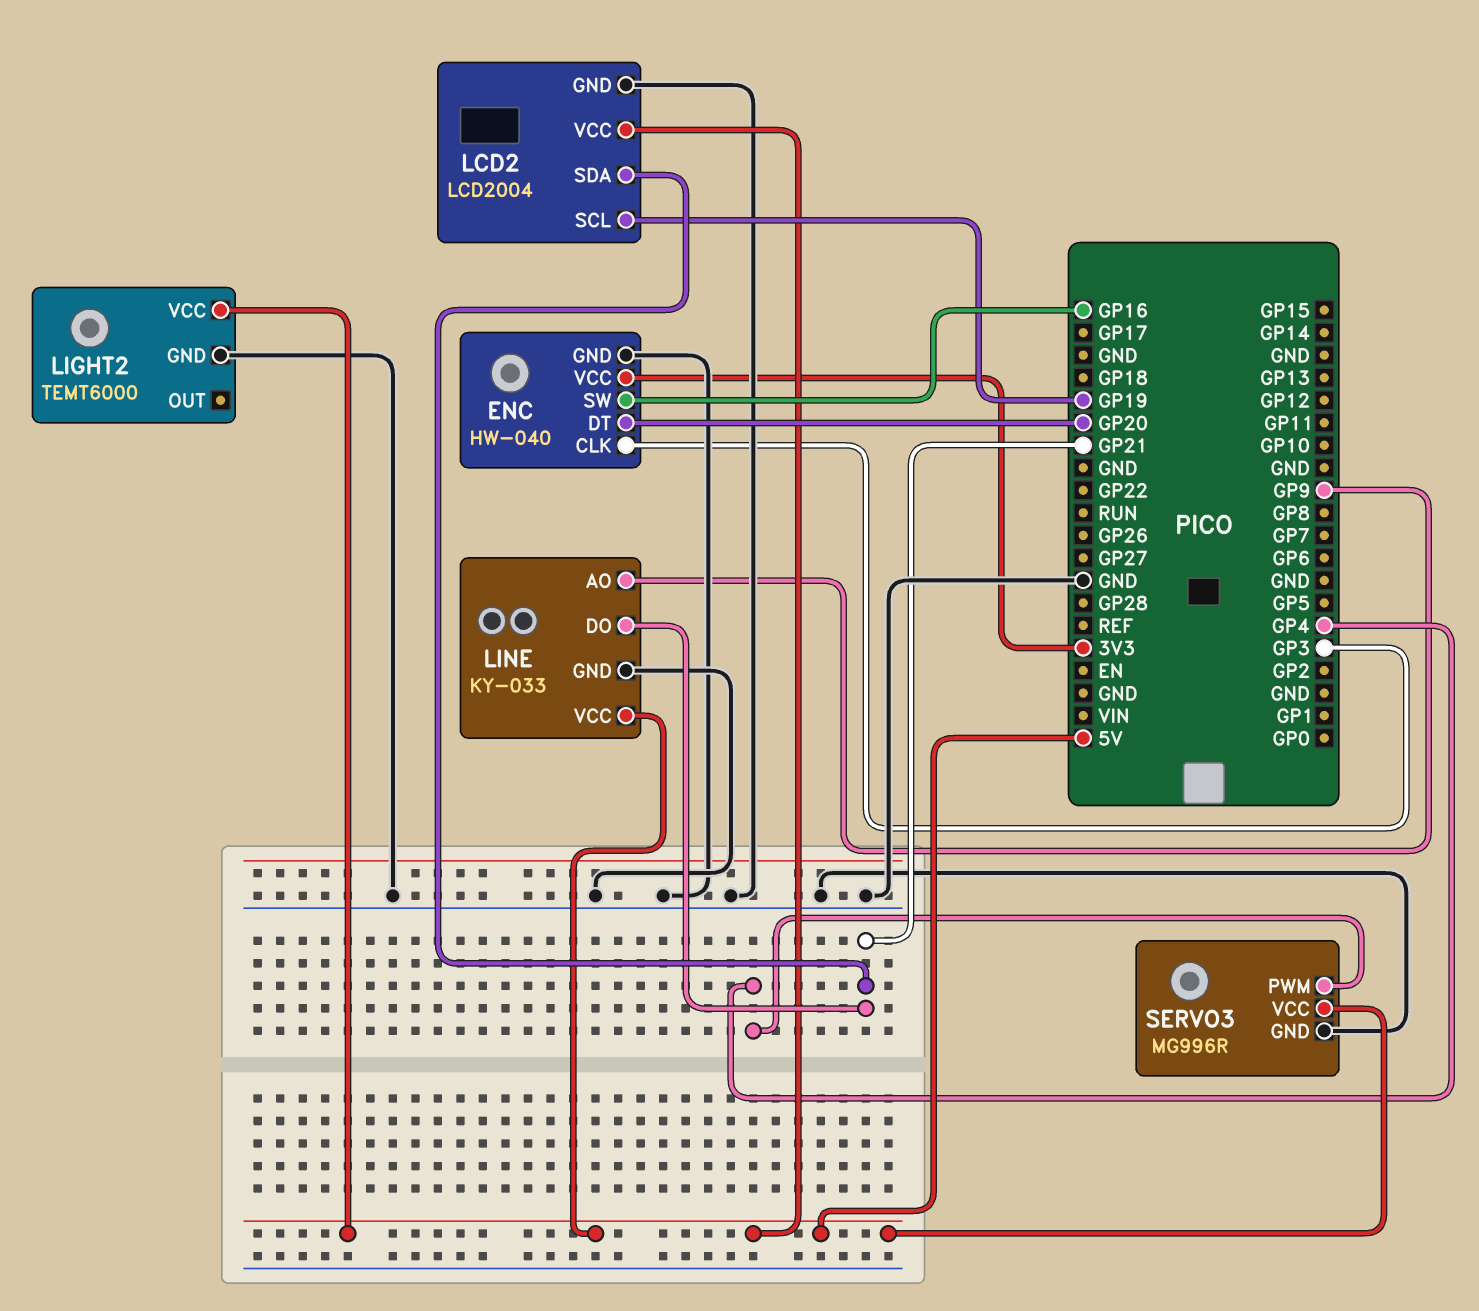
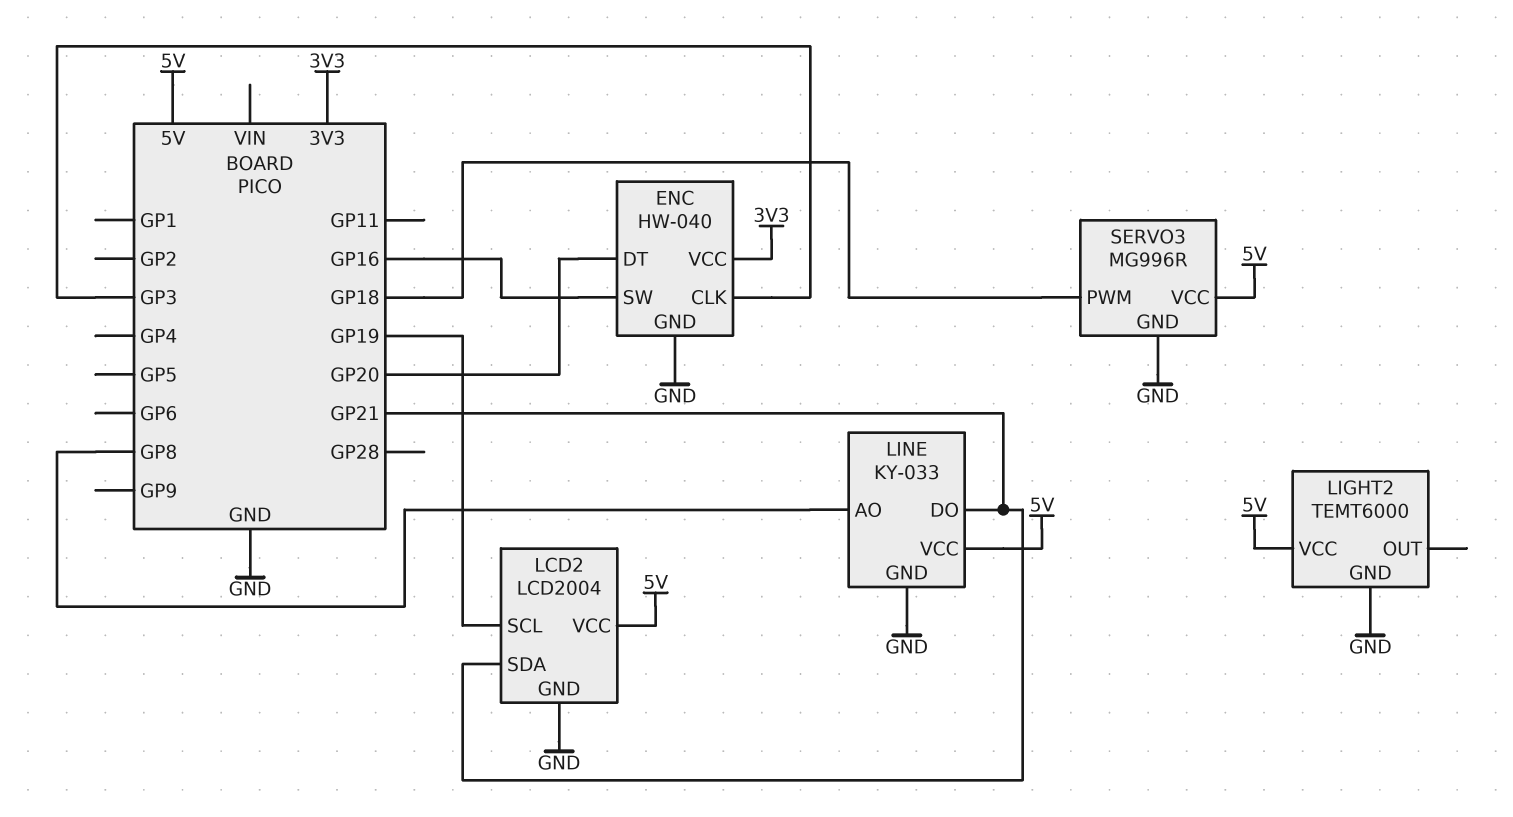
LINE pin AO: GP9 -> GP8
SERVO3 pin PWM: GP4 -> GP18

